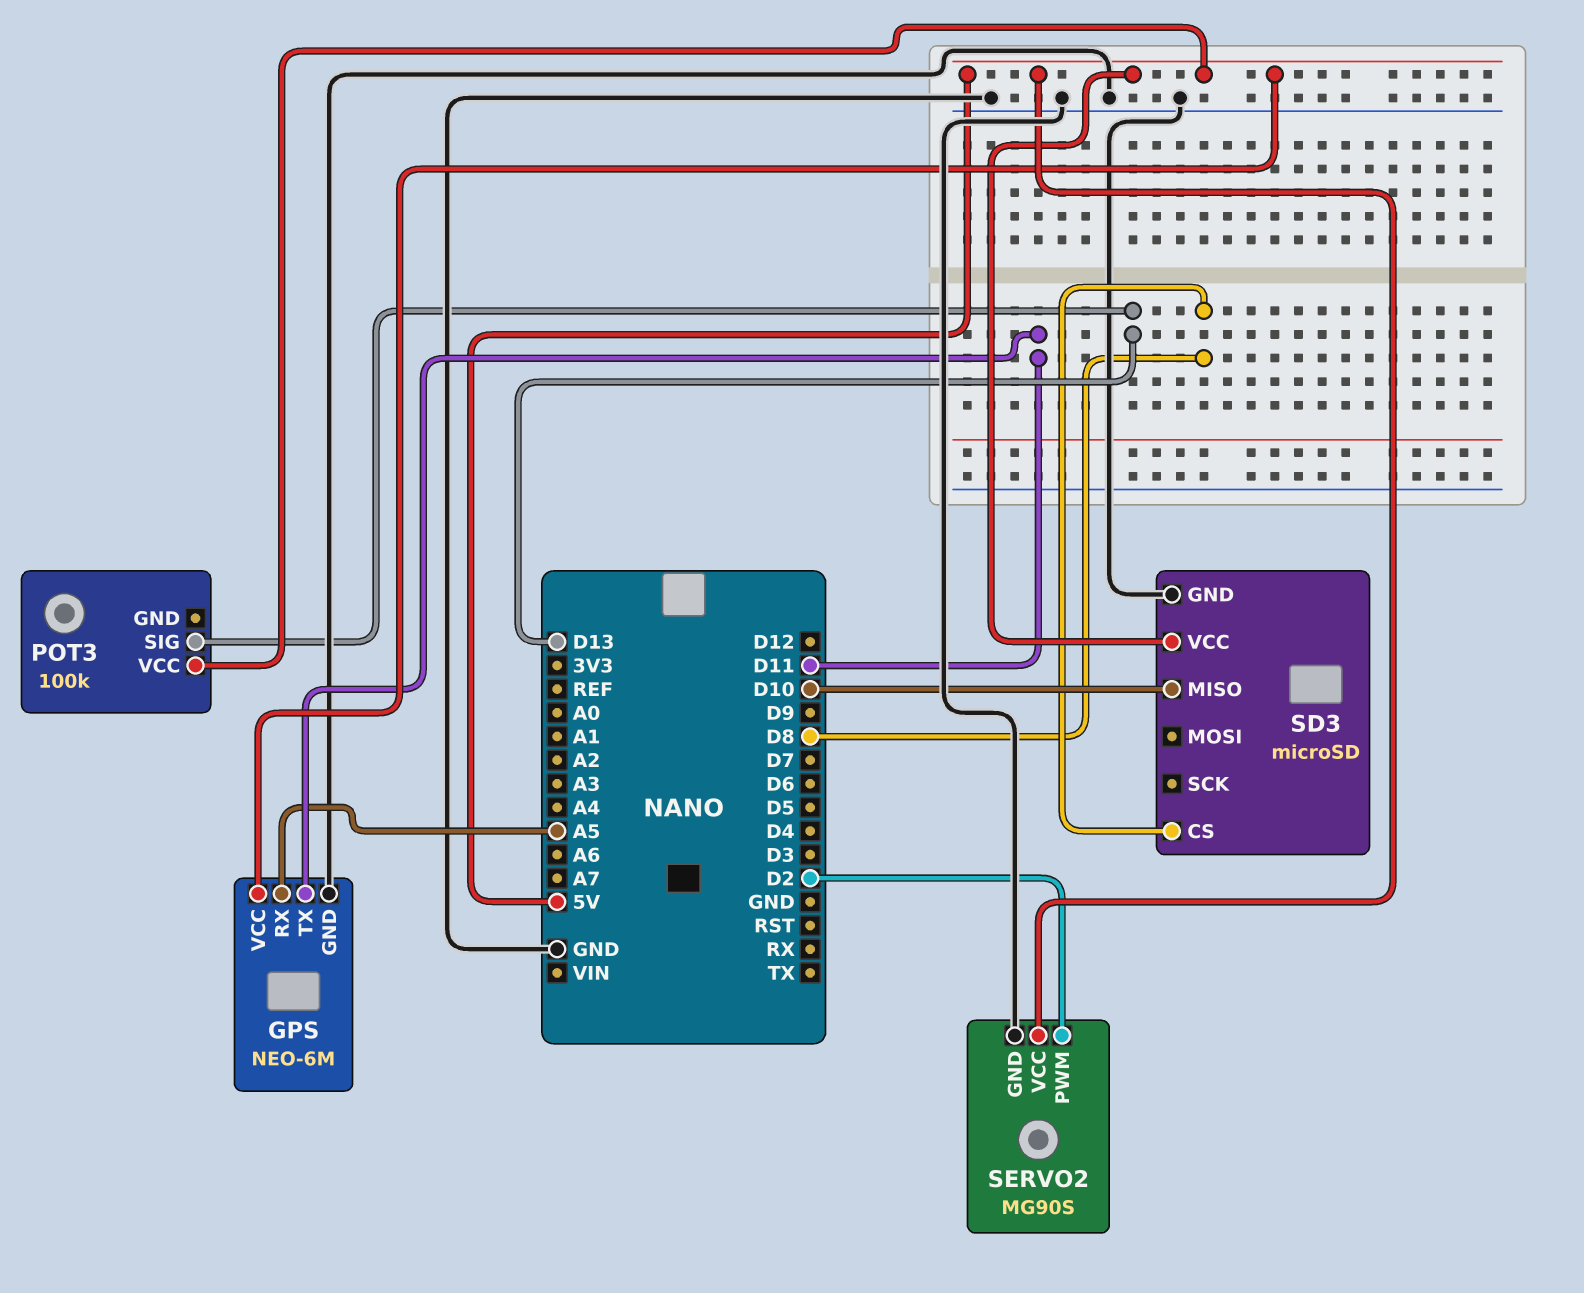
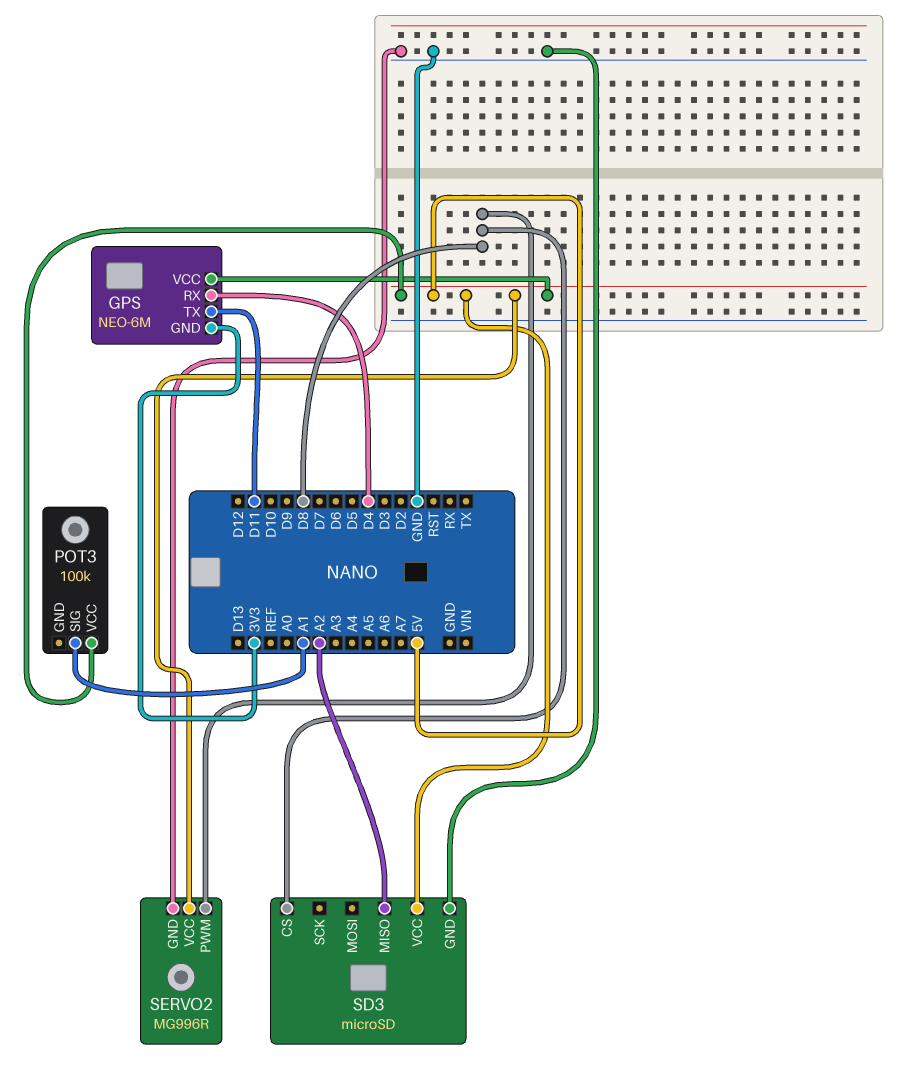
GPS pin GND: GND -> 3V3
GPS pin RX: A5 -> D4
POT3 pin SIG: D13 -> A1
SD3 pin MISO: D10 -> A2
SERVO2: MG90S -> MG996R
SERVO2 pin PWM: D2 -> D8

